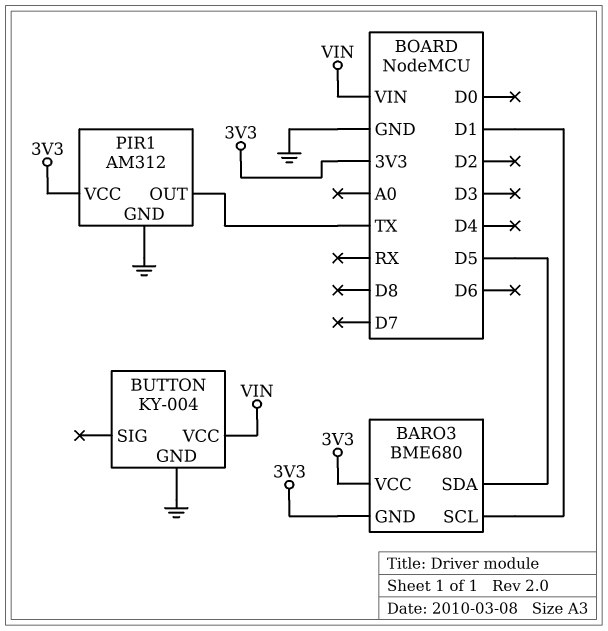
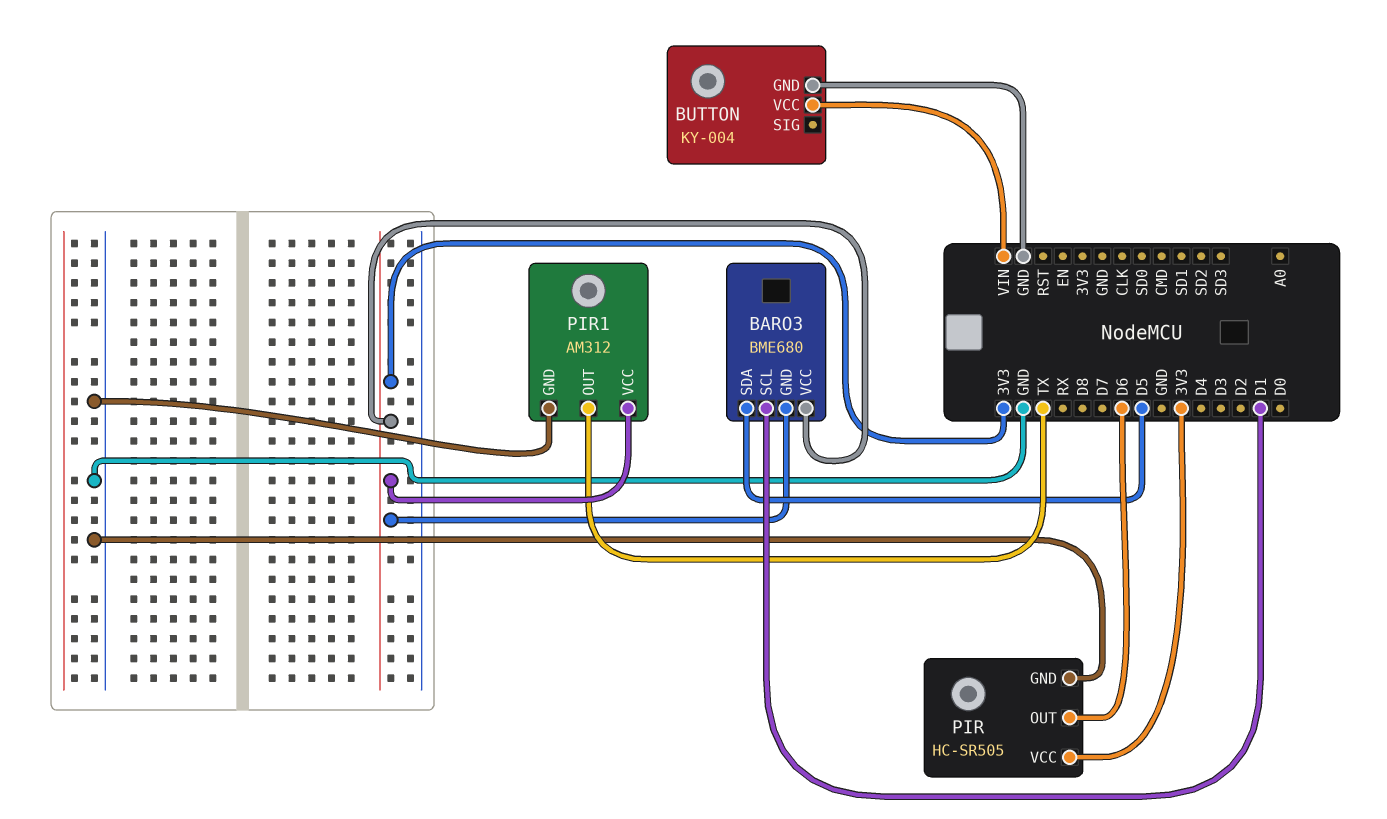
PIR: none -> HC-SR505
PIR pin GND: none -> GND
PIR pin OUT: none -> D6
PIR pin VCC: none -> 3V3

